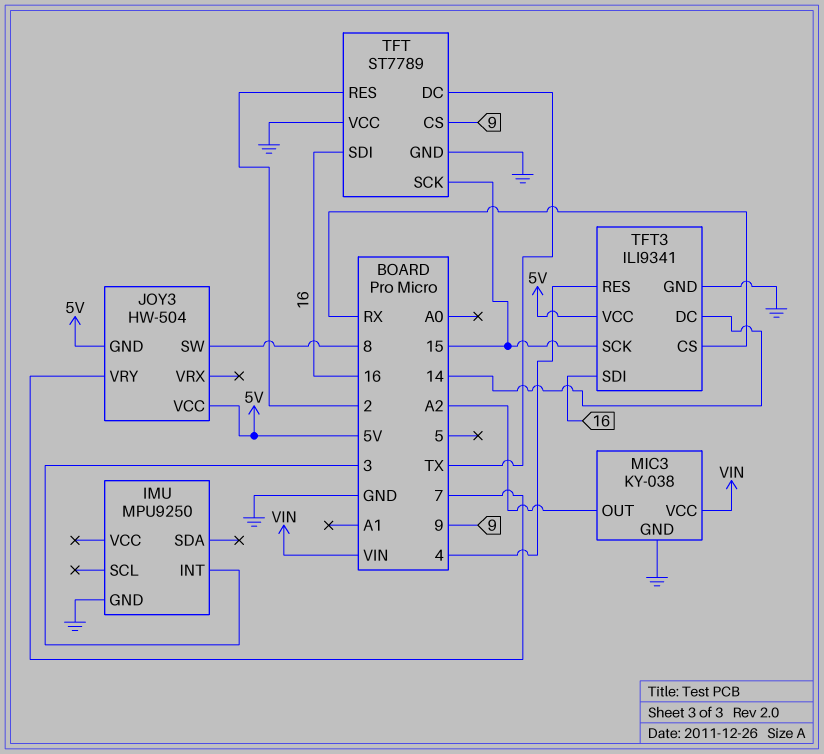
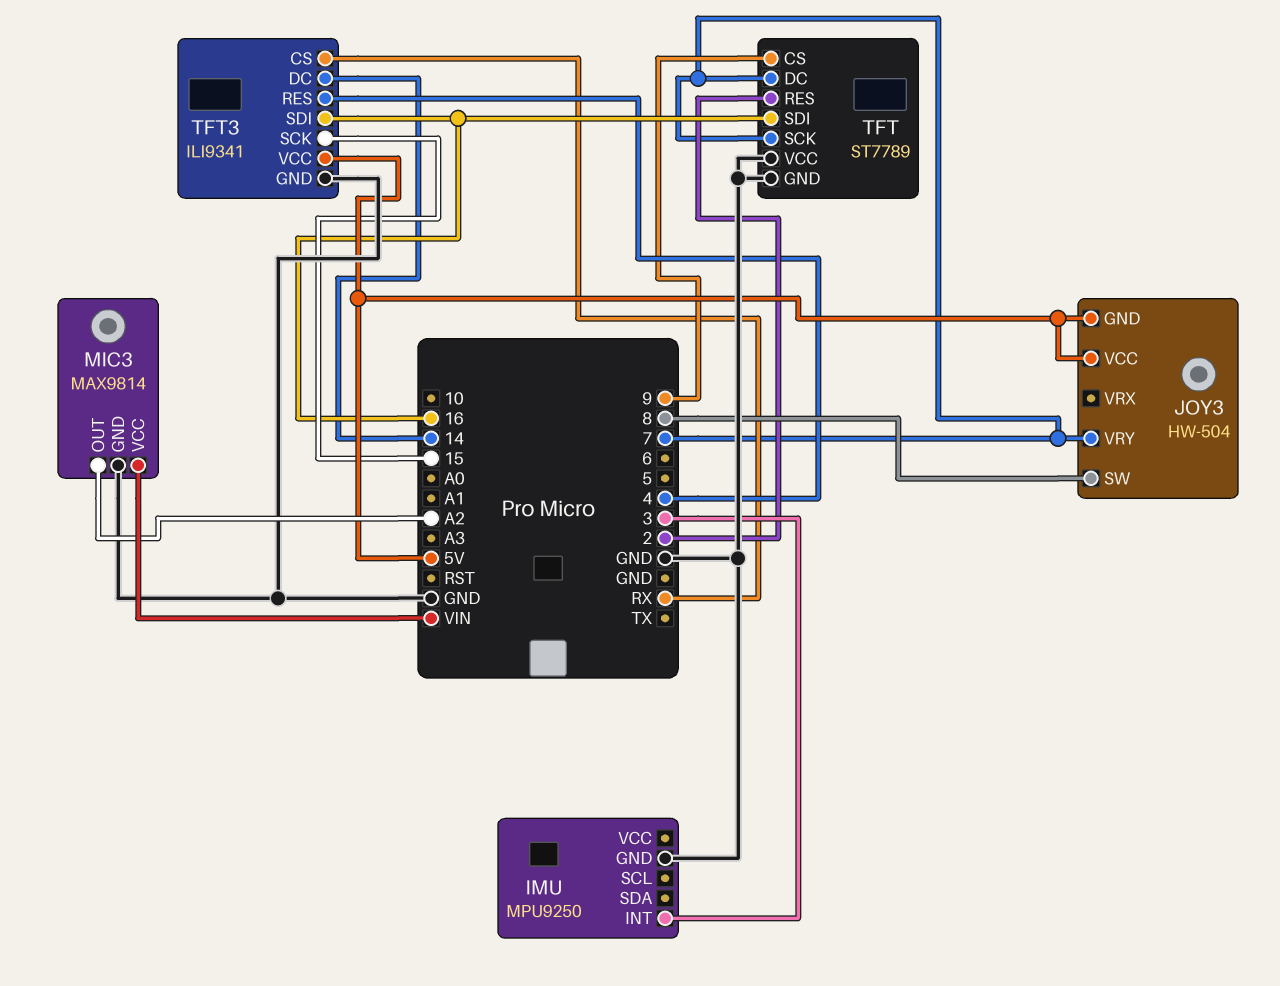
MIC3: KY-038 -> MAX9814
TFT pin DC: TX -> 7
TFT pin SCK: 15 -> 7

